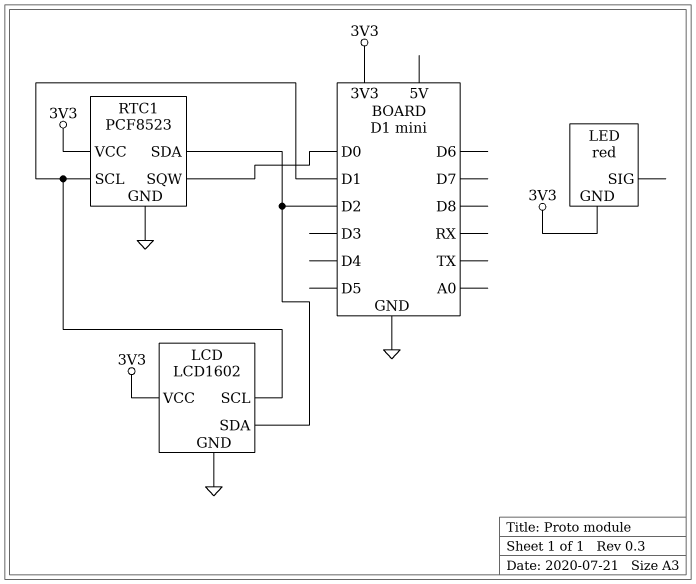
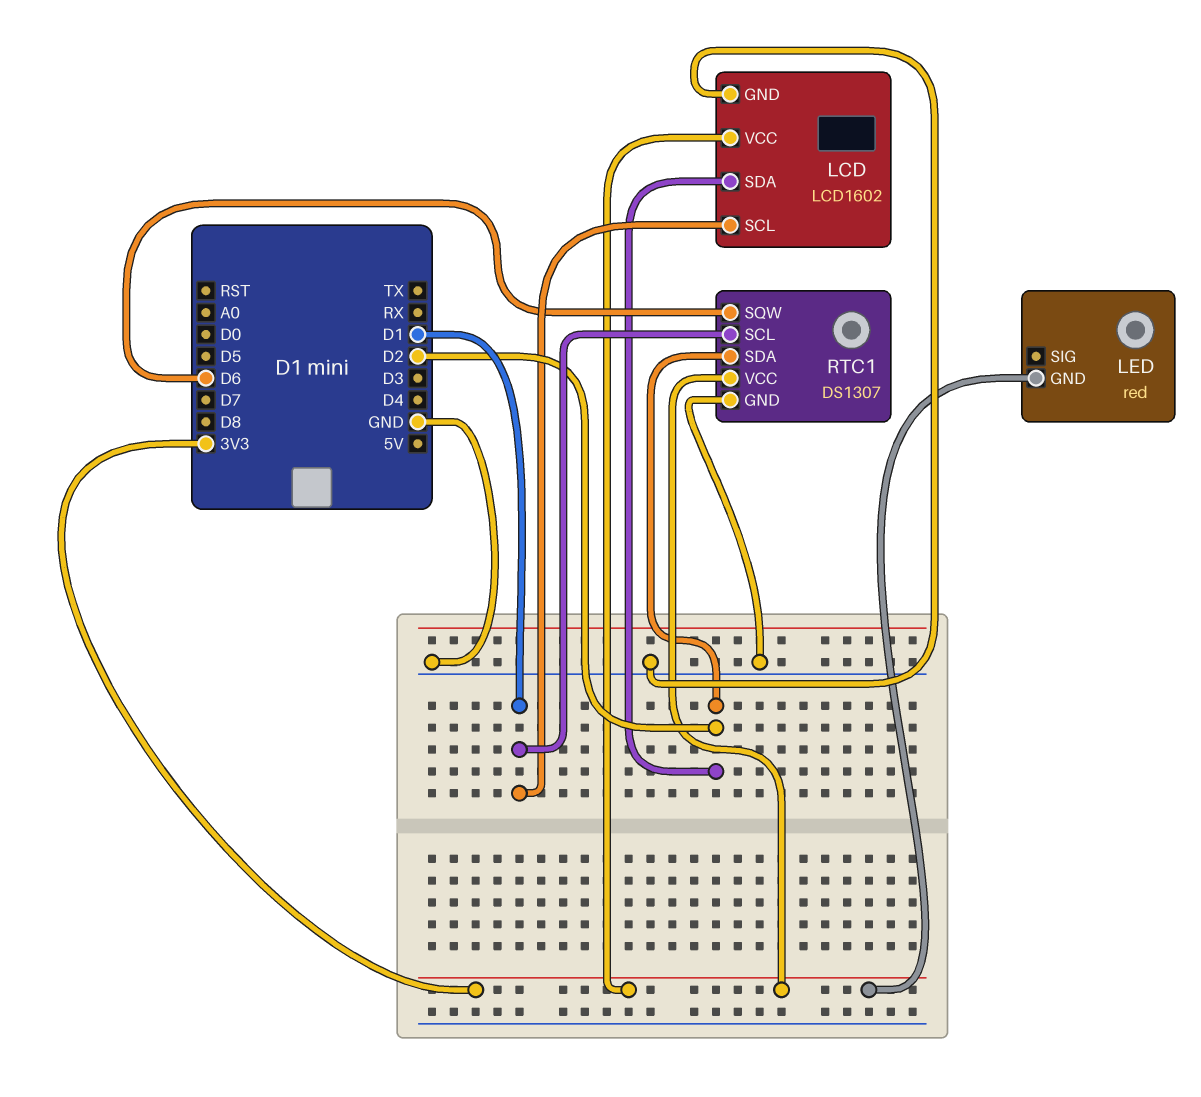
RTC1: PCF8523 -> DS1307
RTC1 pin SQW: D0 -> D6

